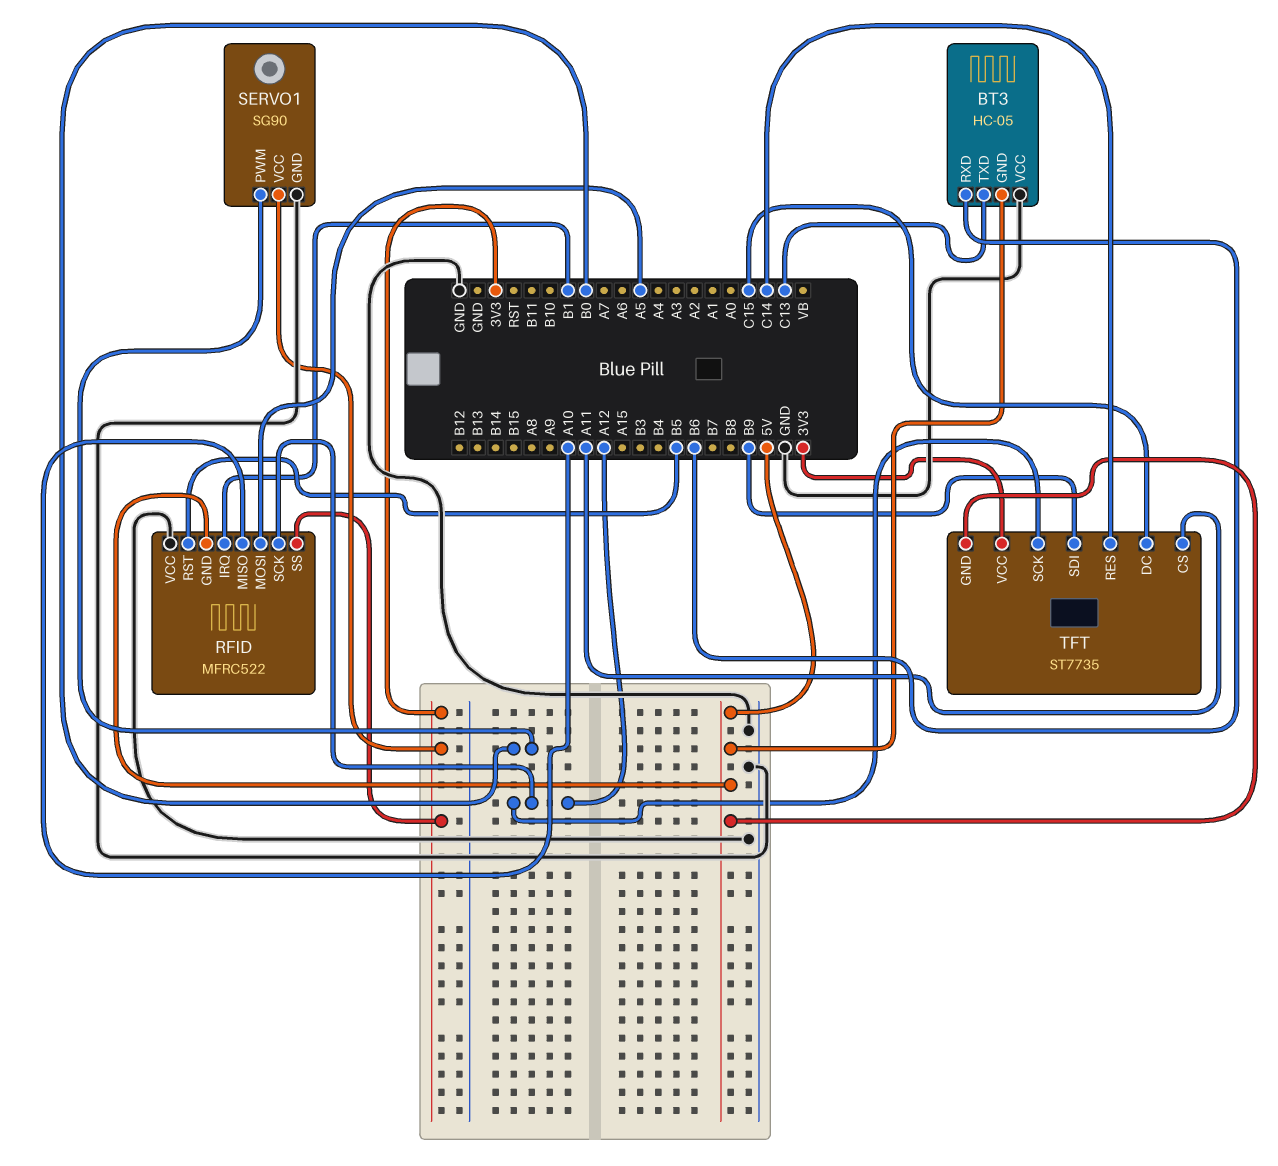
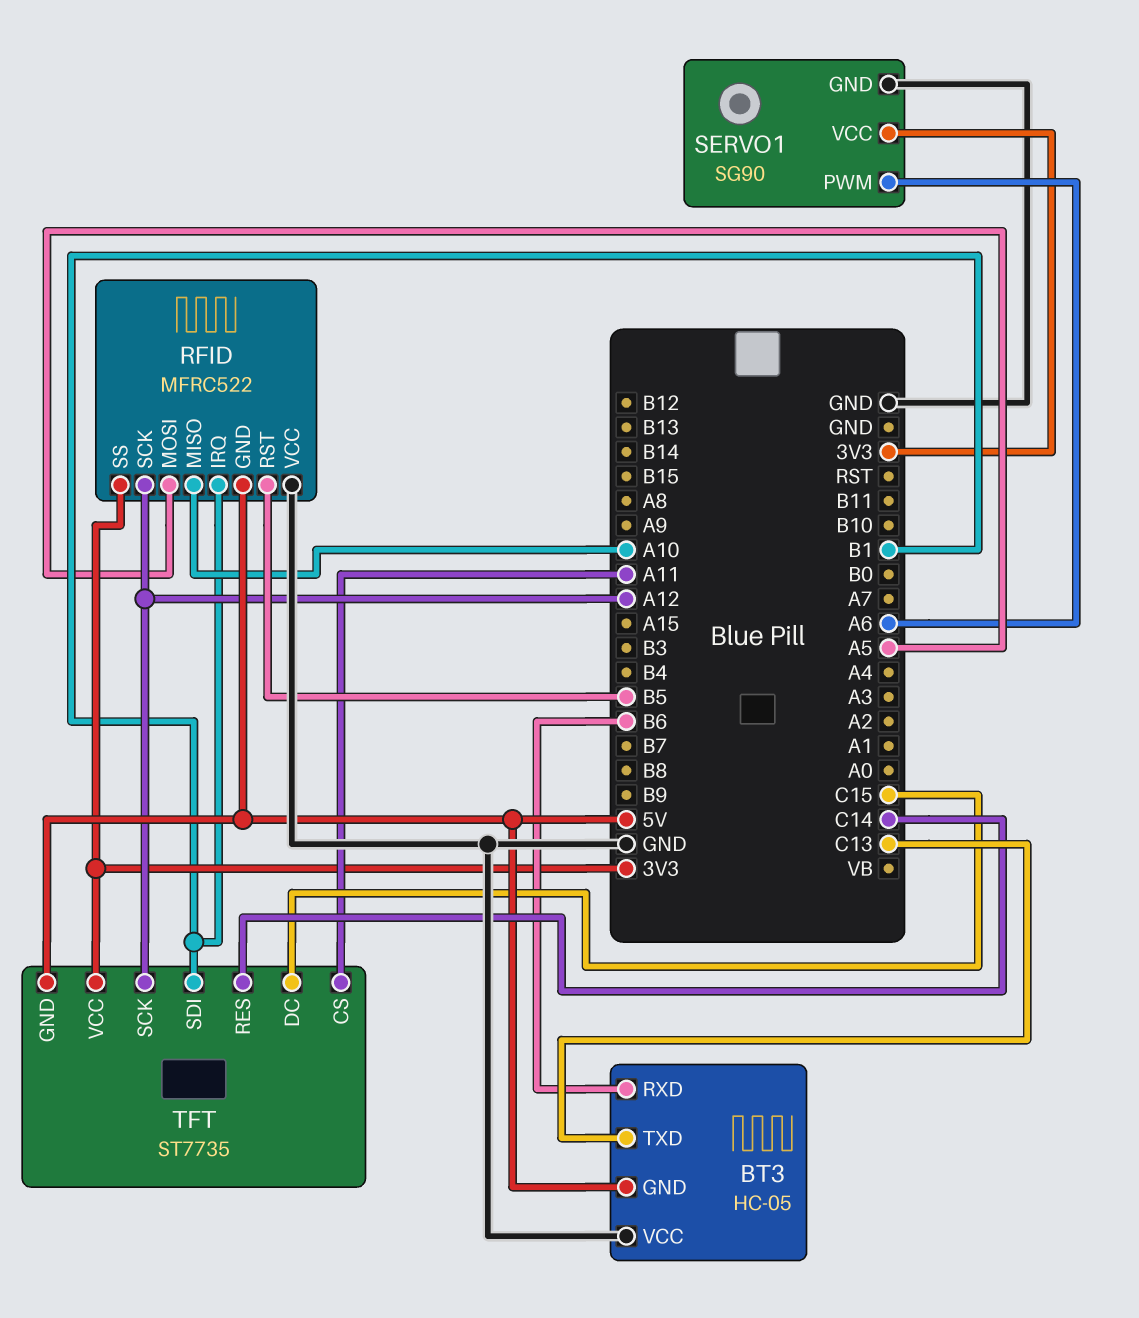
SERVO1 pin PWM: B0 -> A6
TFT pin SDI: B9 -> B1

